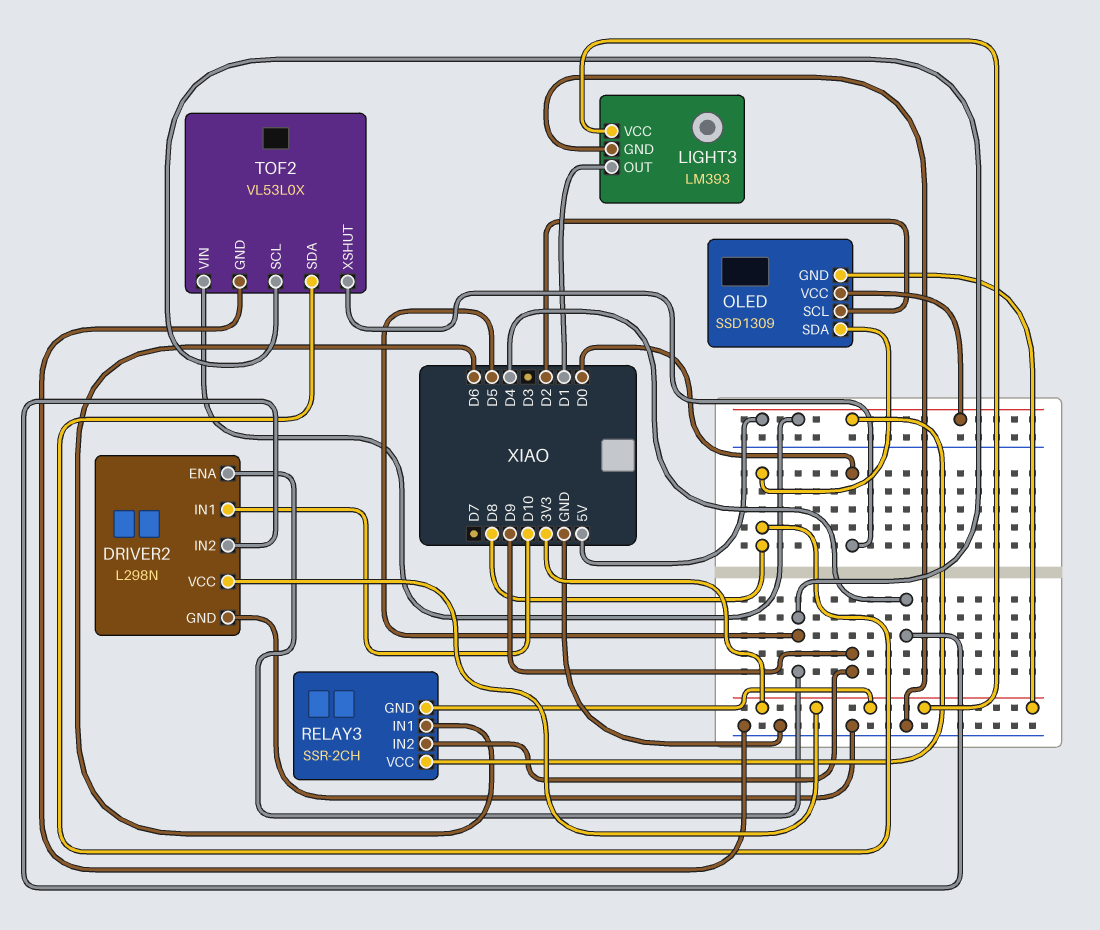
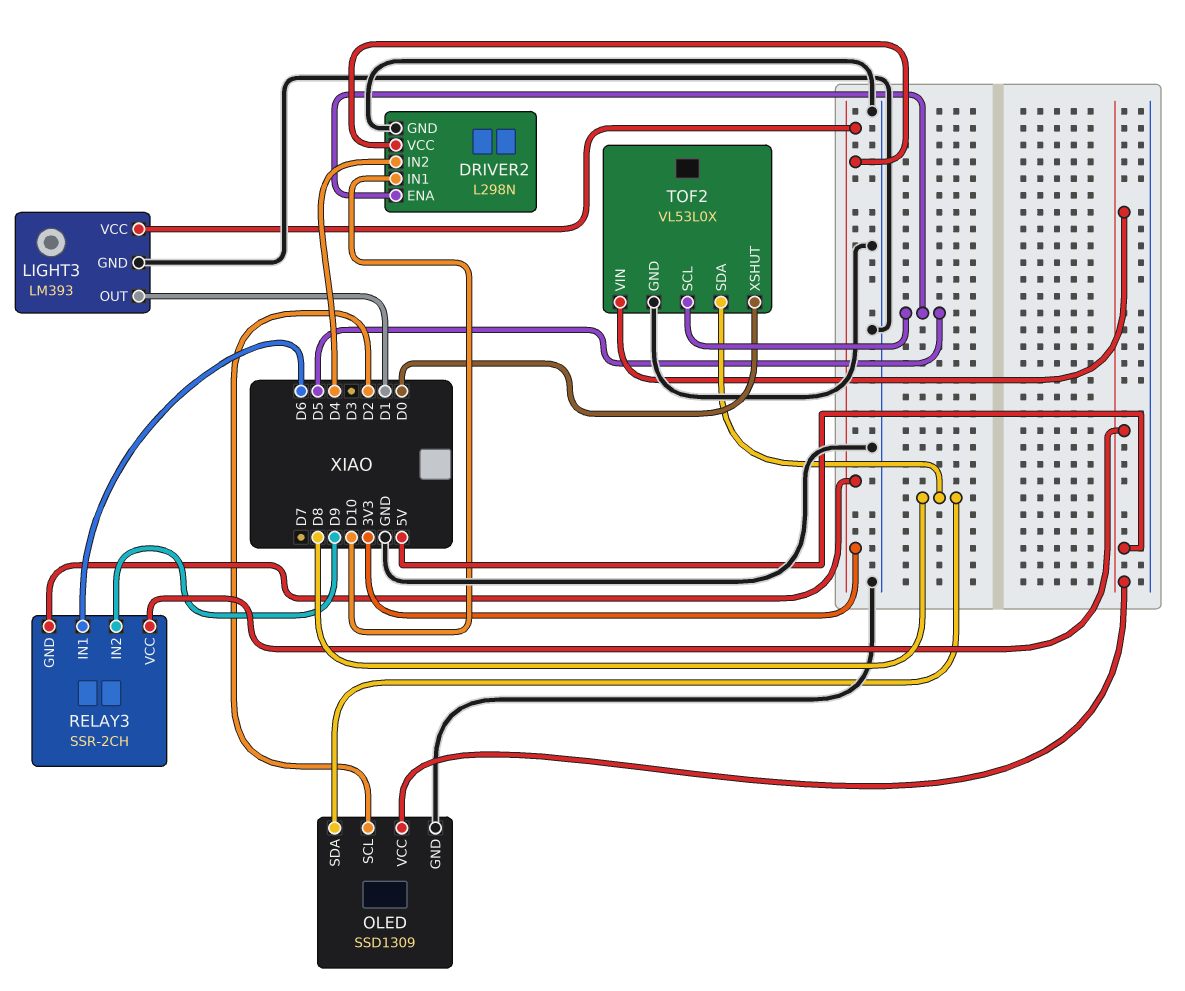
OLED pin GND: 3V3 -> GND

